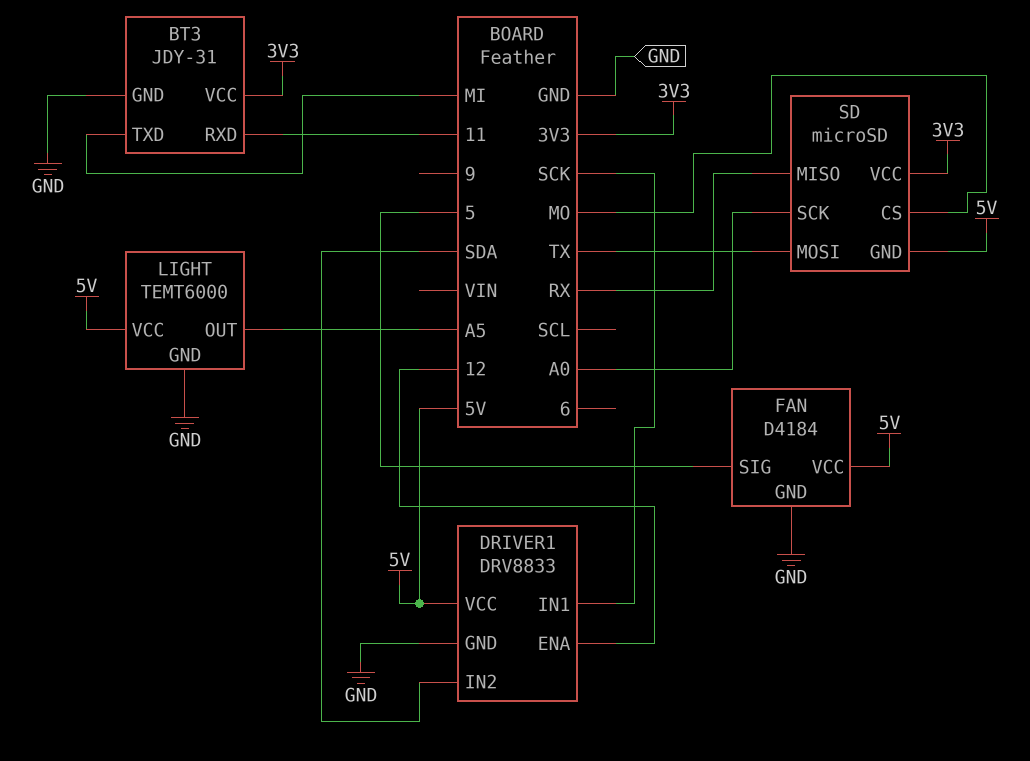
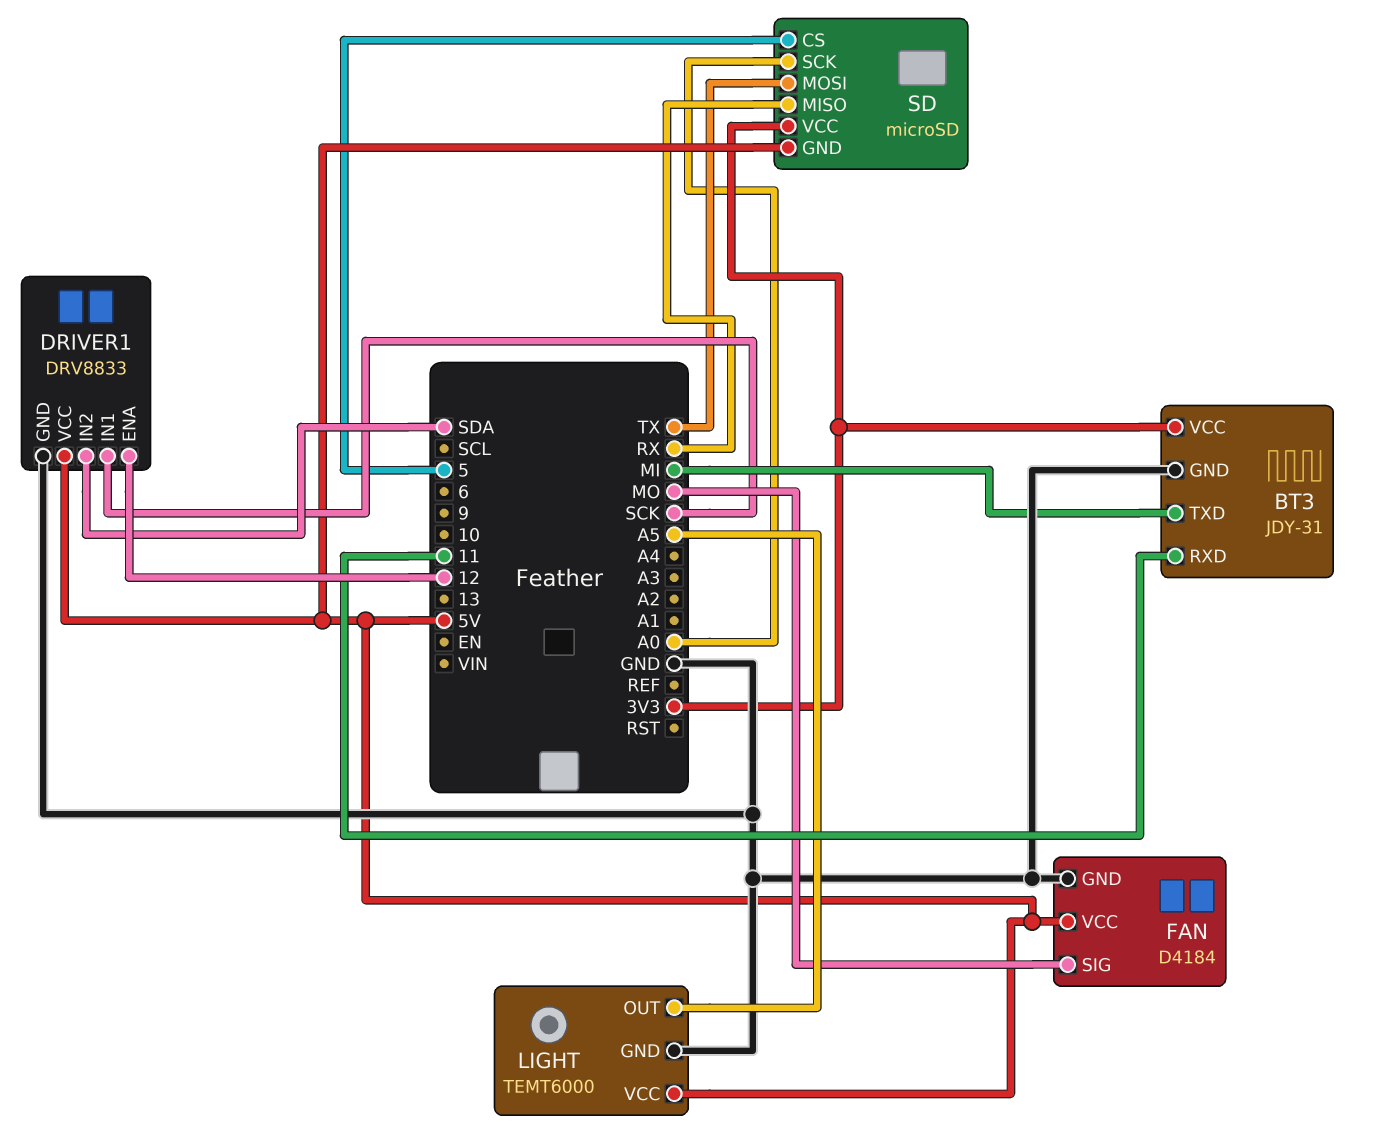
FAN pin SIG: 5 -> MO
SD pin CS: MO -> 5

